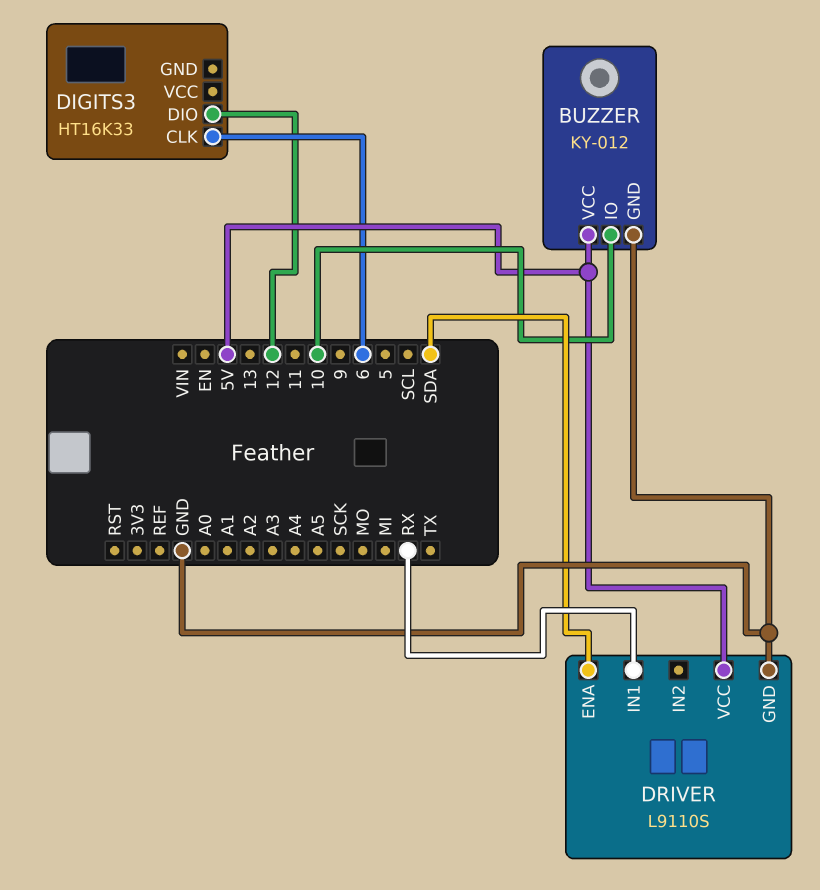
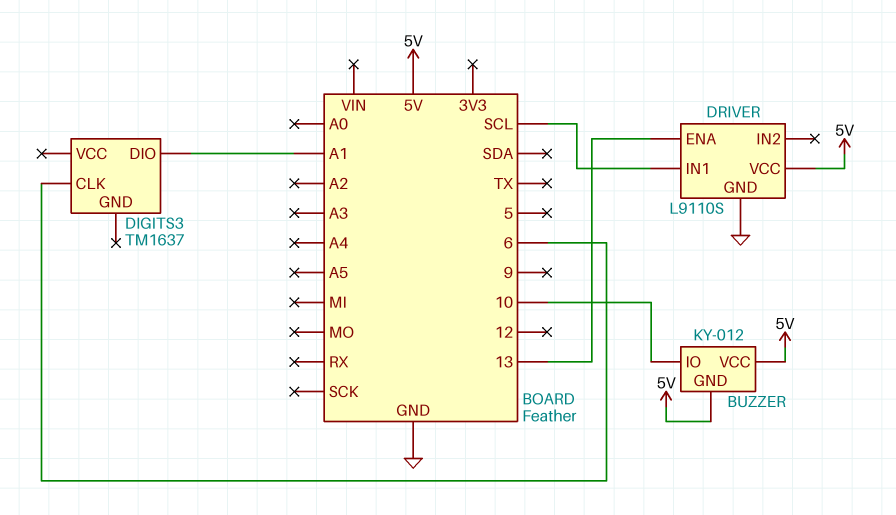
BUZZER pin GND: GND -> 5V
DIGITS3: HT16K33 -> TM1637
DIGITS3 pin DIO: 12 -> A1
DRIVER pin ENA: SDA -> 13
DRIVER pin IN1: RX -> SCL

